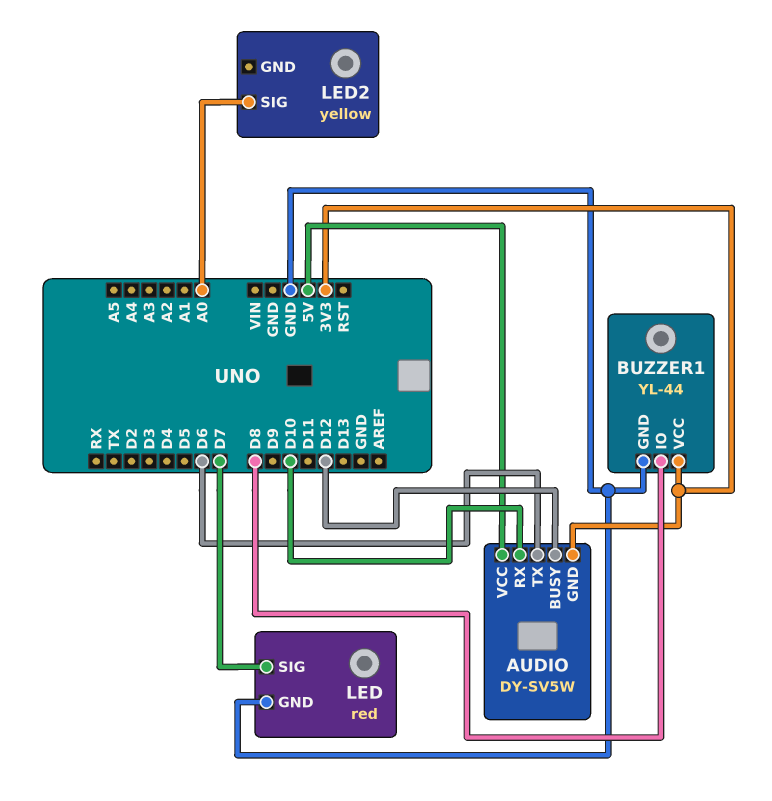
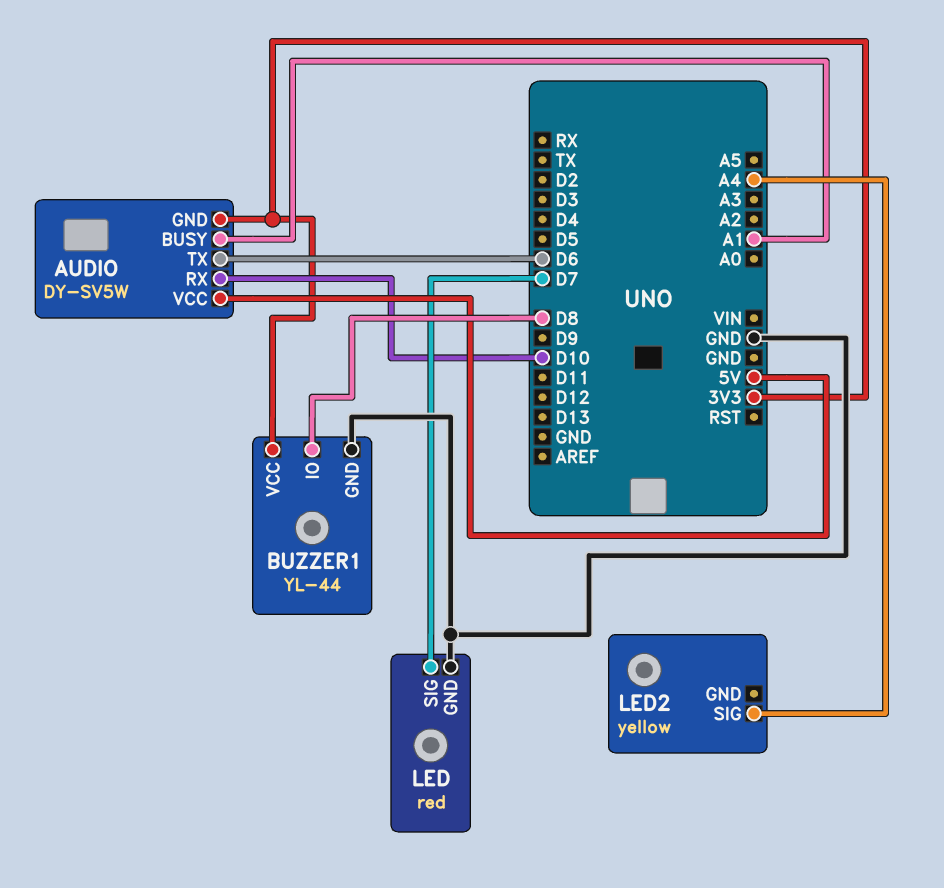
AUDIO pin BUSY: D12 -> A1
LED2 pin SIG: A0 -> A4

